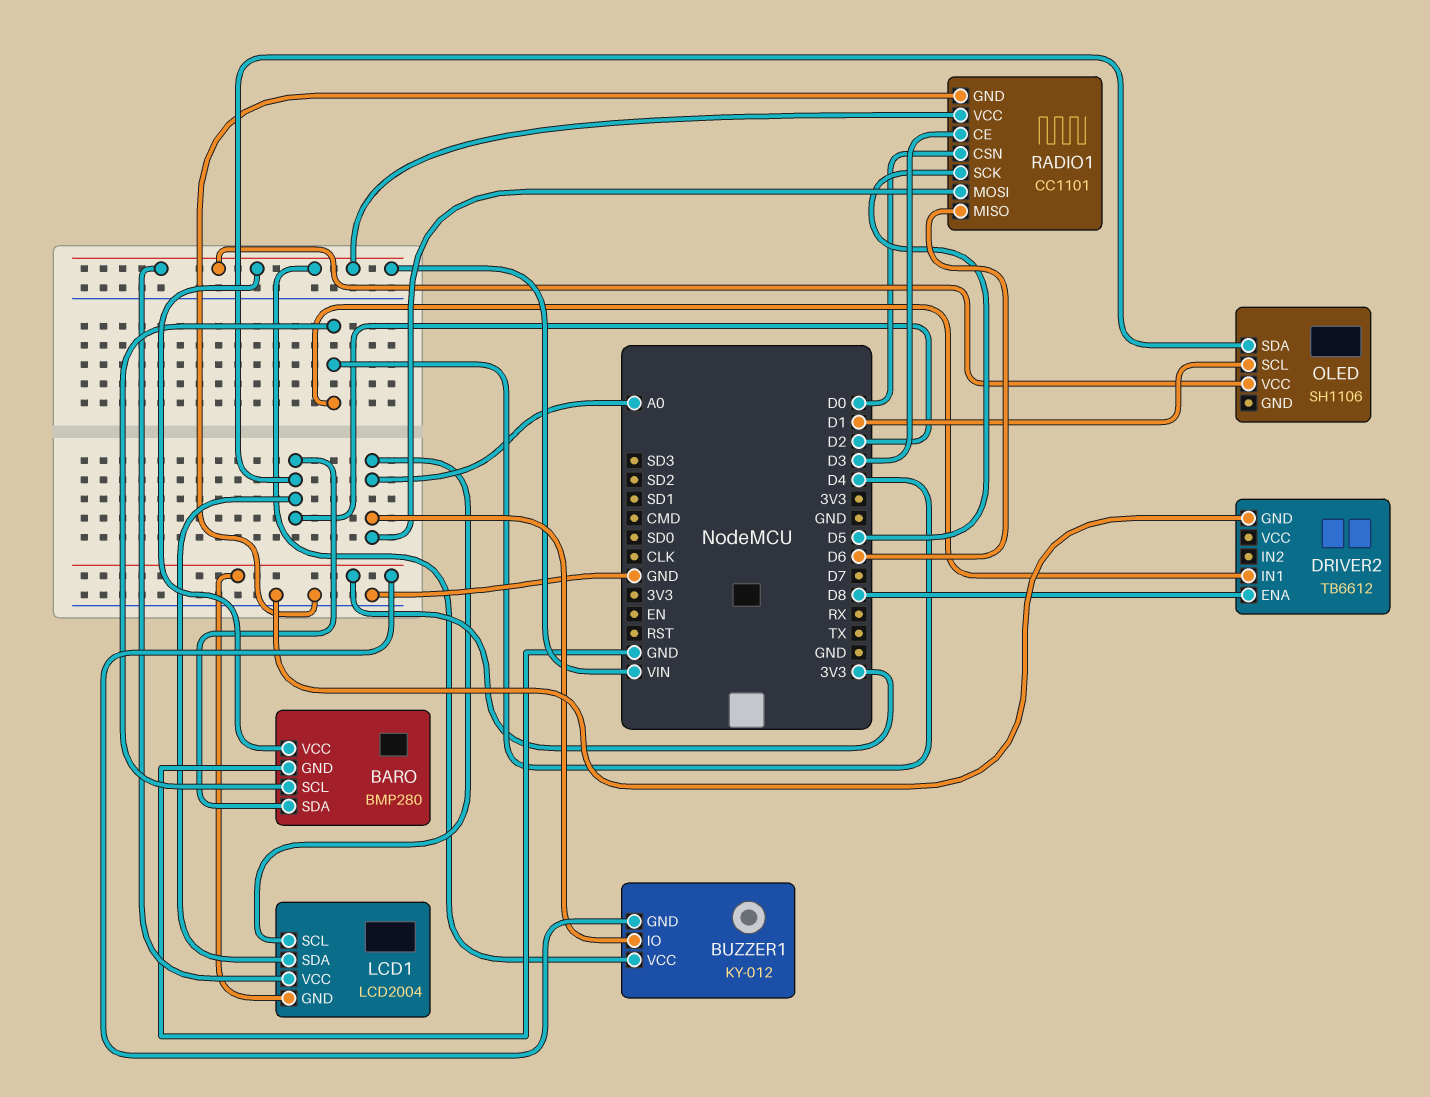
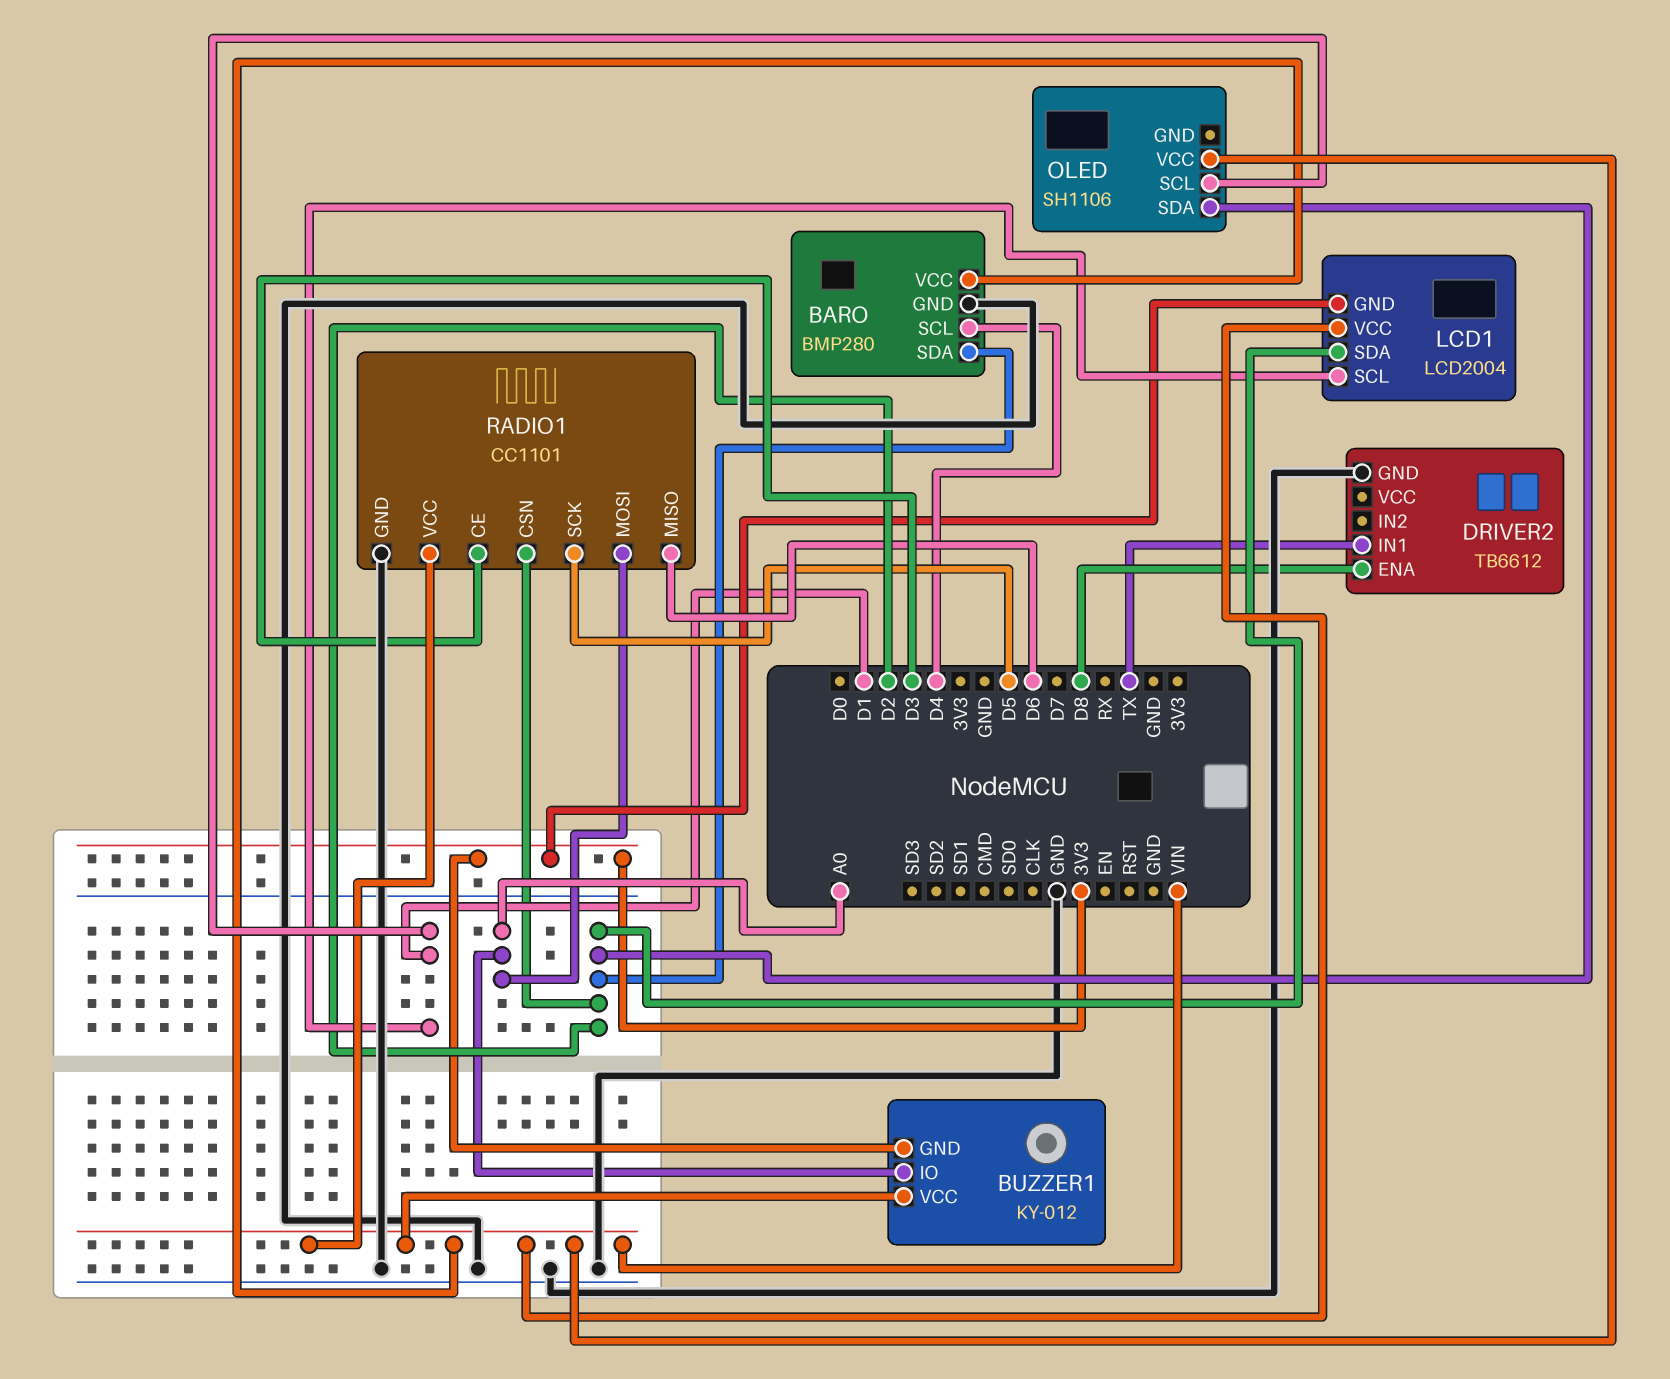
DRIVER2 pin IN1: D4 -> TX
LCD1 pin SCL: A0 -> D1
RADIO1 pin CSN: D0 -> D2

